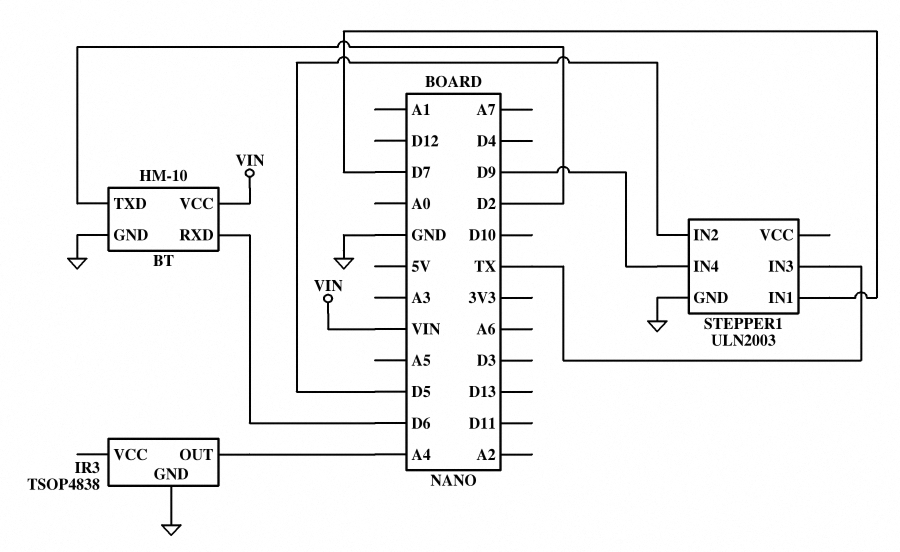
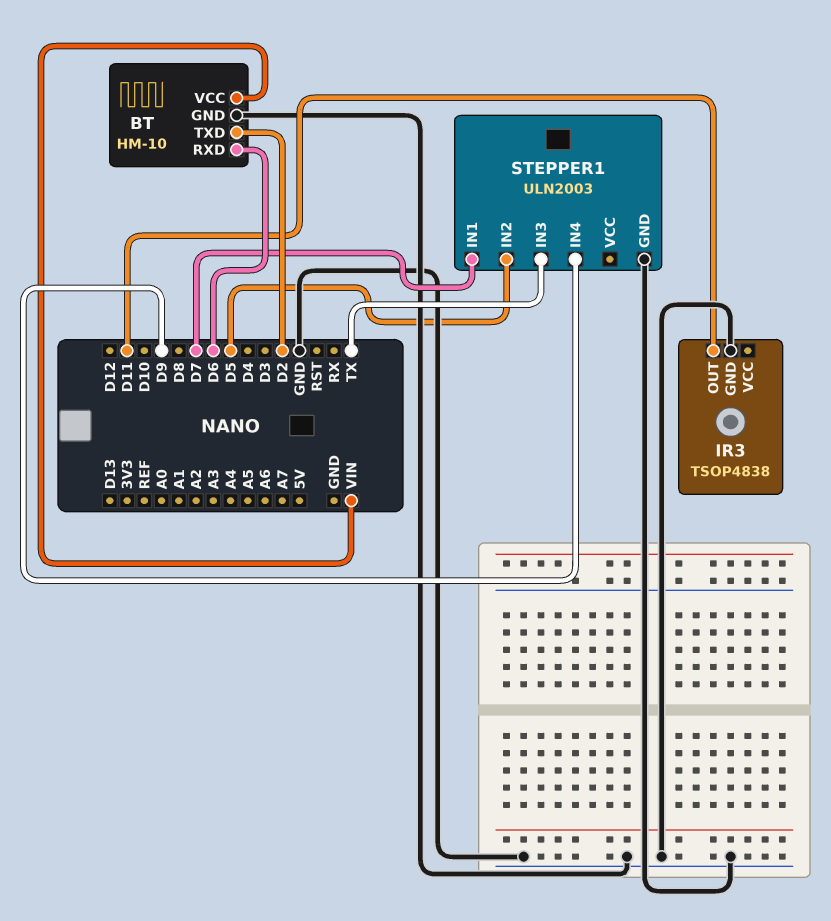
IR3 pin OUT: A4 -> D11

